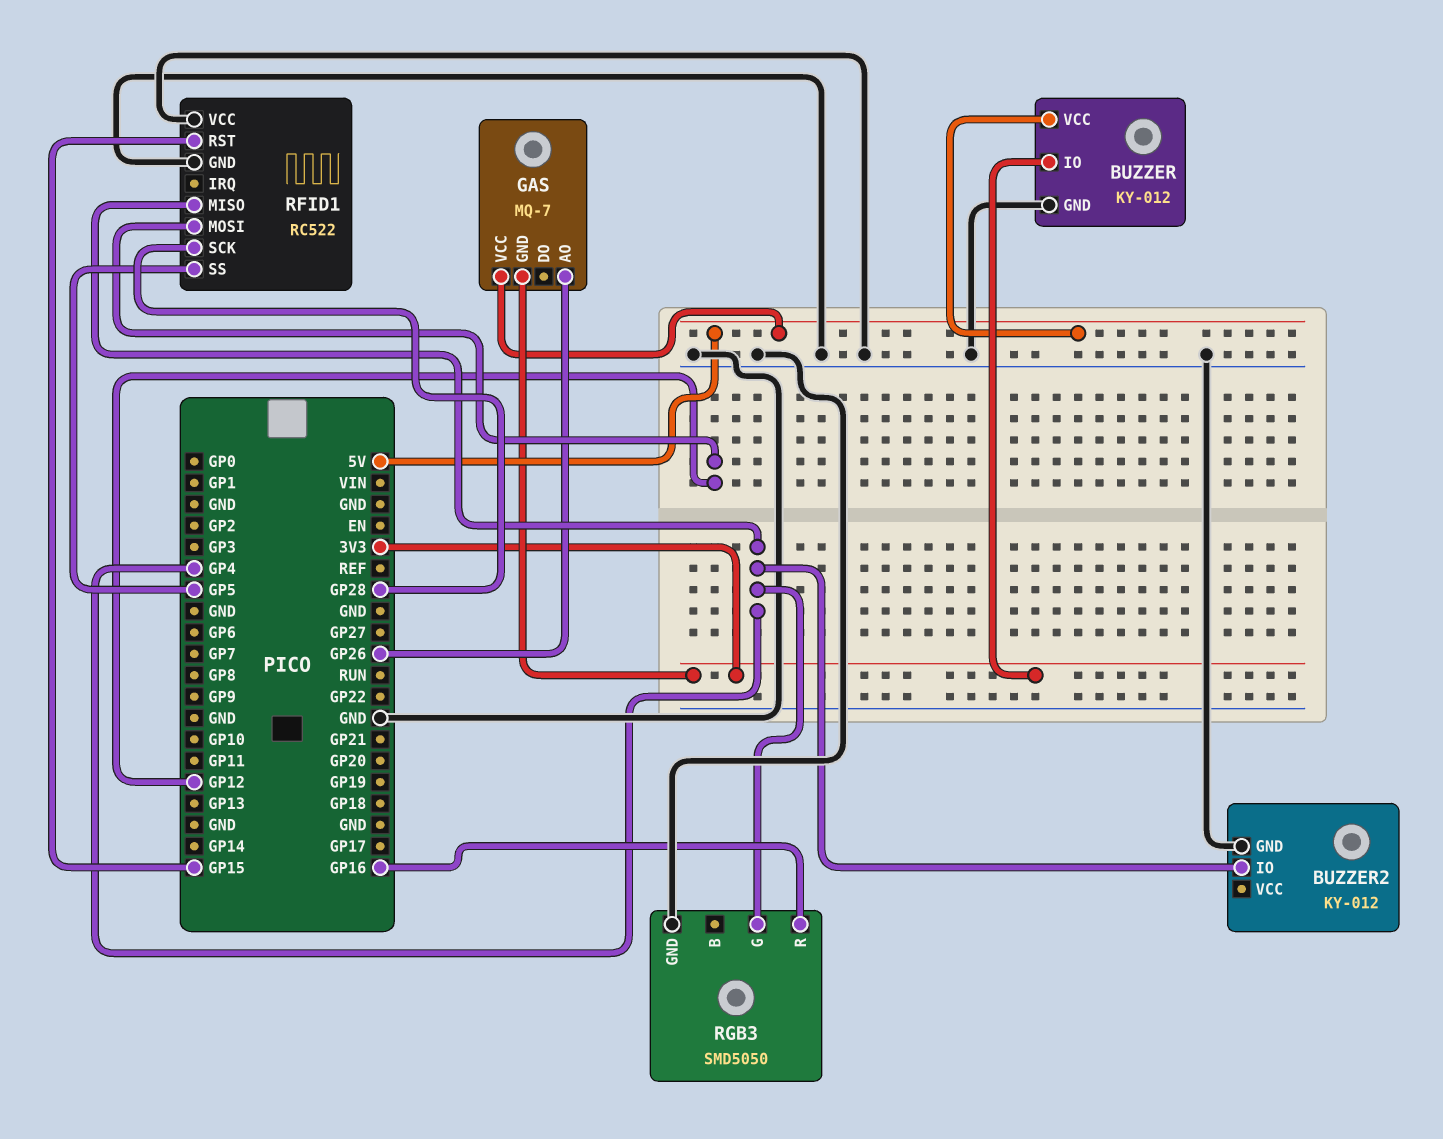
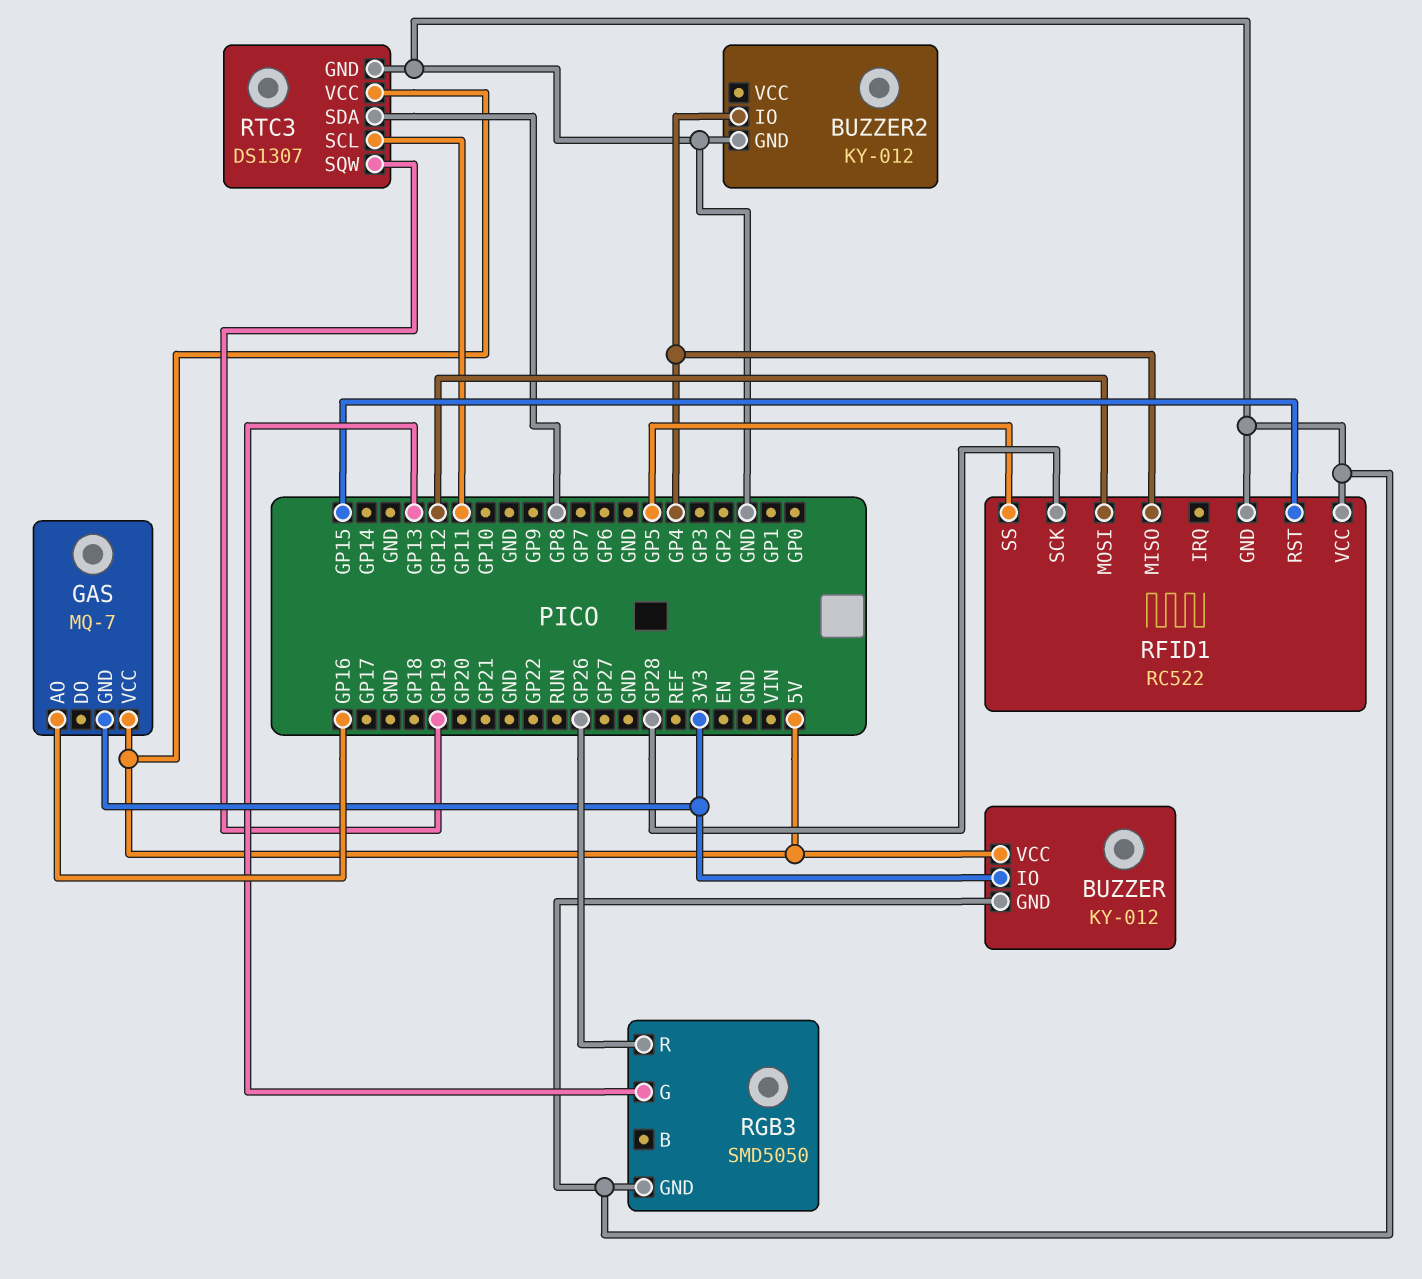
GAS pin AO: GP26 -> GP16
RGB3 pin G: GP4 -> GP13
RGB3 pin R: GP16 -> GP26
RTC3: none -> DS1307
RTC3 pin GND: none -> GND
RTC3 pin SCL: none -> GP11
RTC3 pin SDA: none -> GP8
RTC3 pin SQW: none -> GP19
RTC3 pin VCC: none -> 5V

